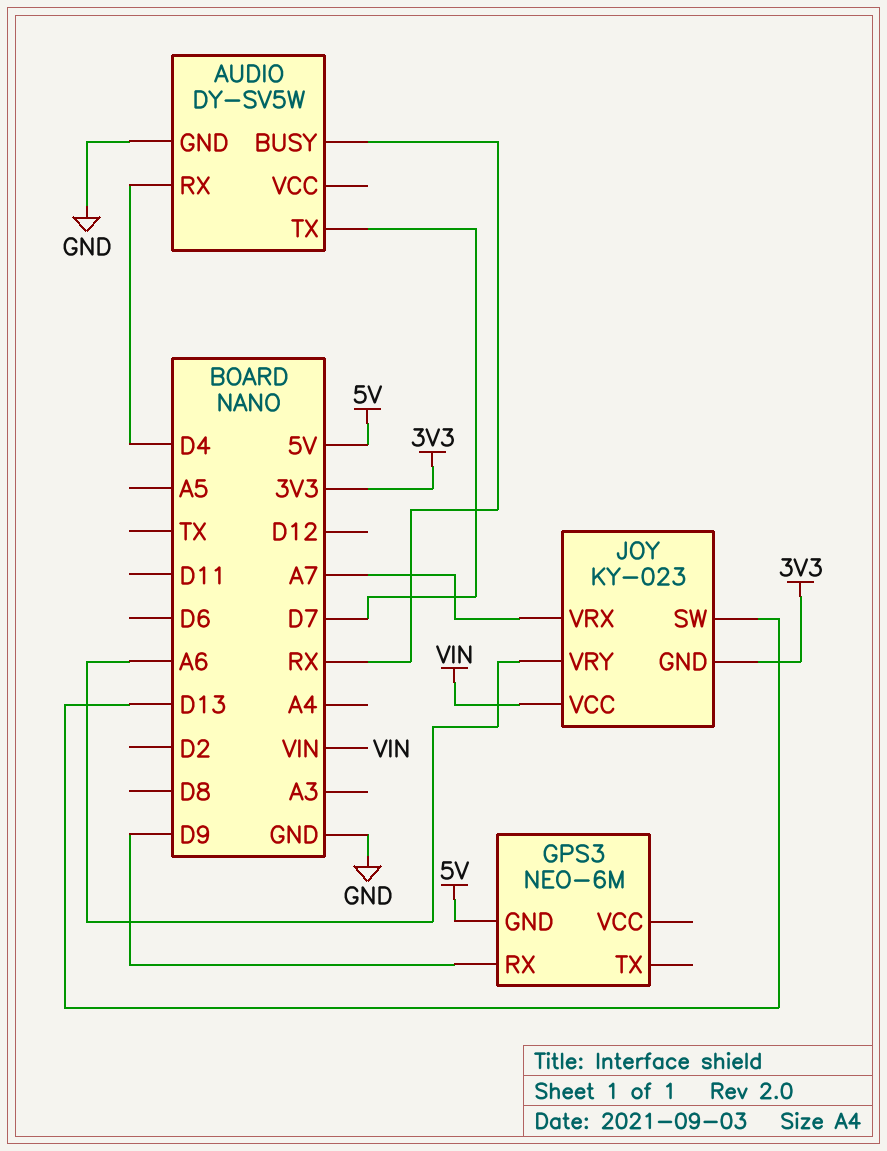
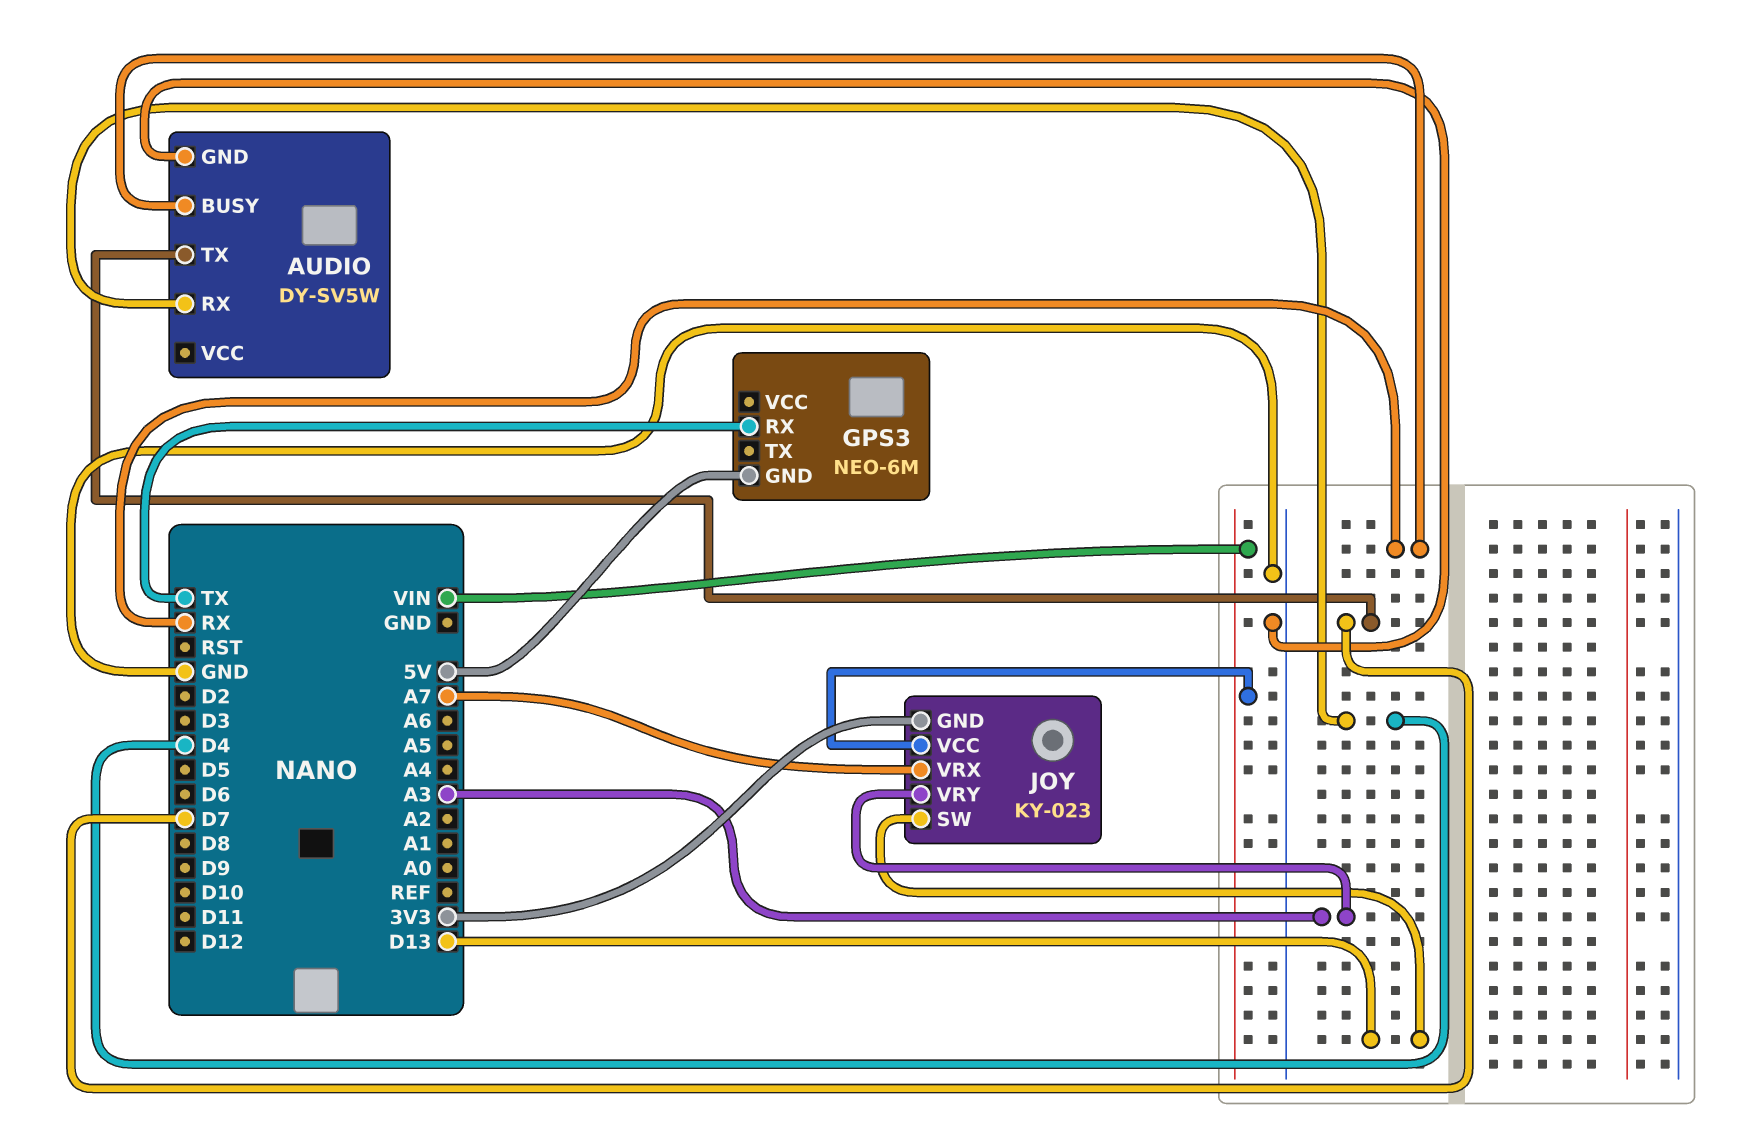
GPS3 pin RX: D9 -> TX
JOY pin VRY: A6 -> A3

